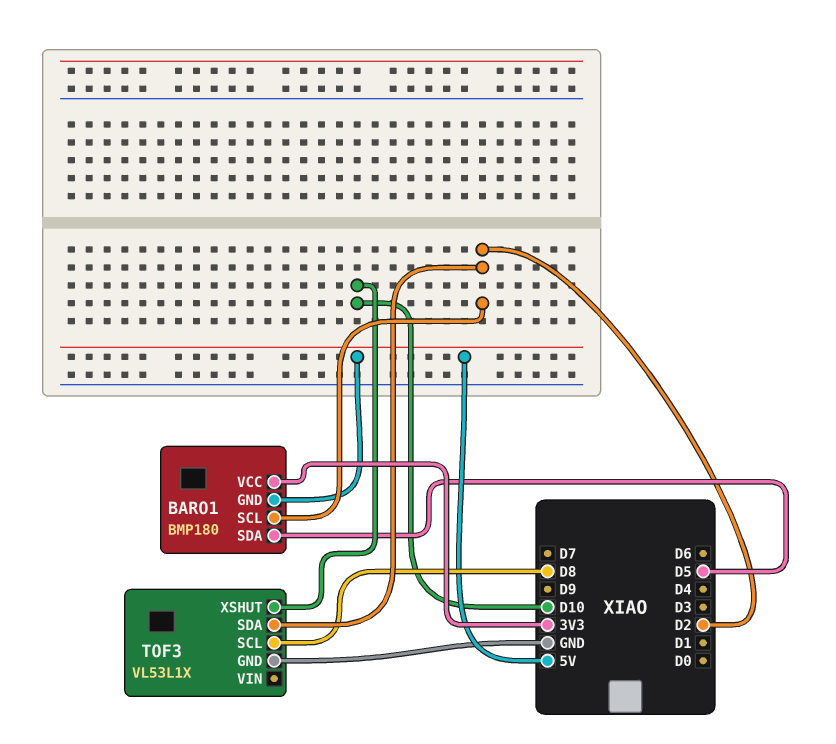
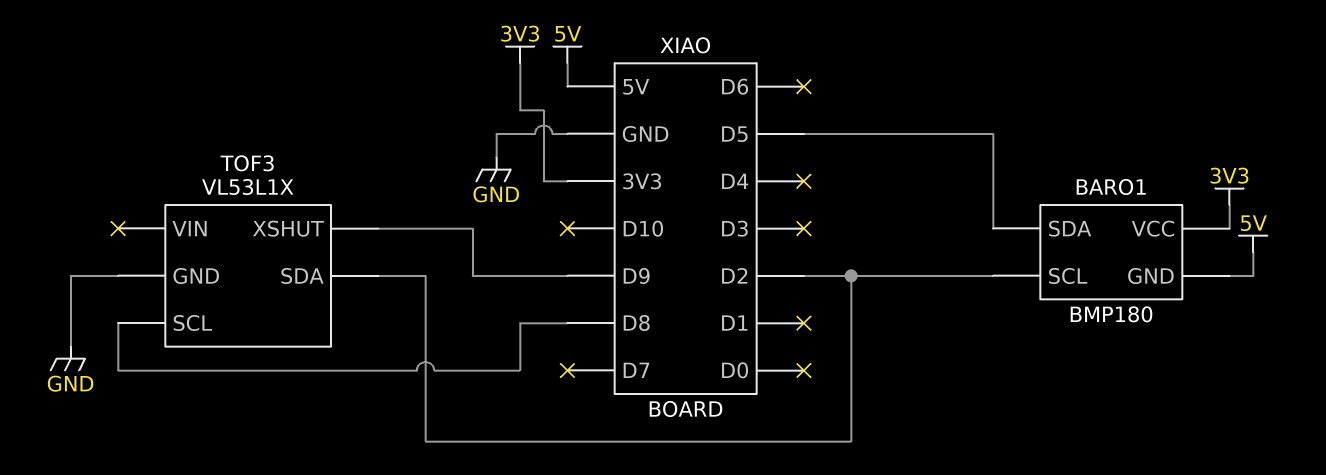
TOF3 pin XSHUT: D10 -> D9

